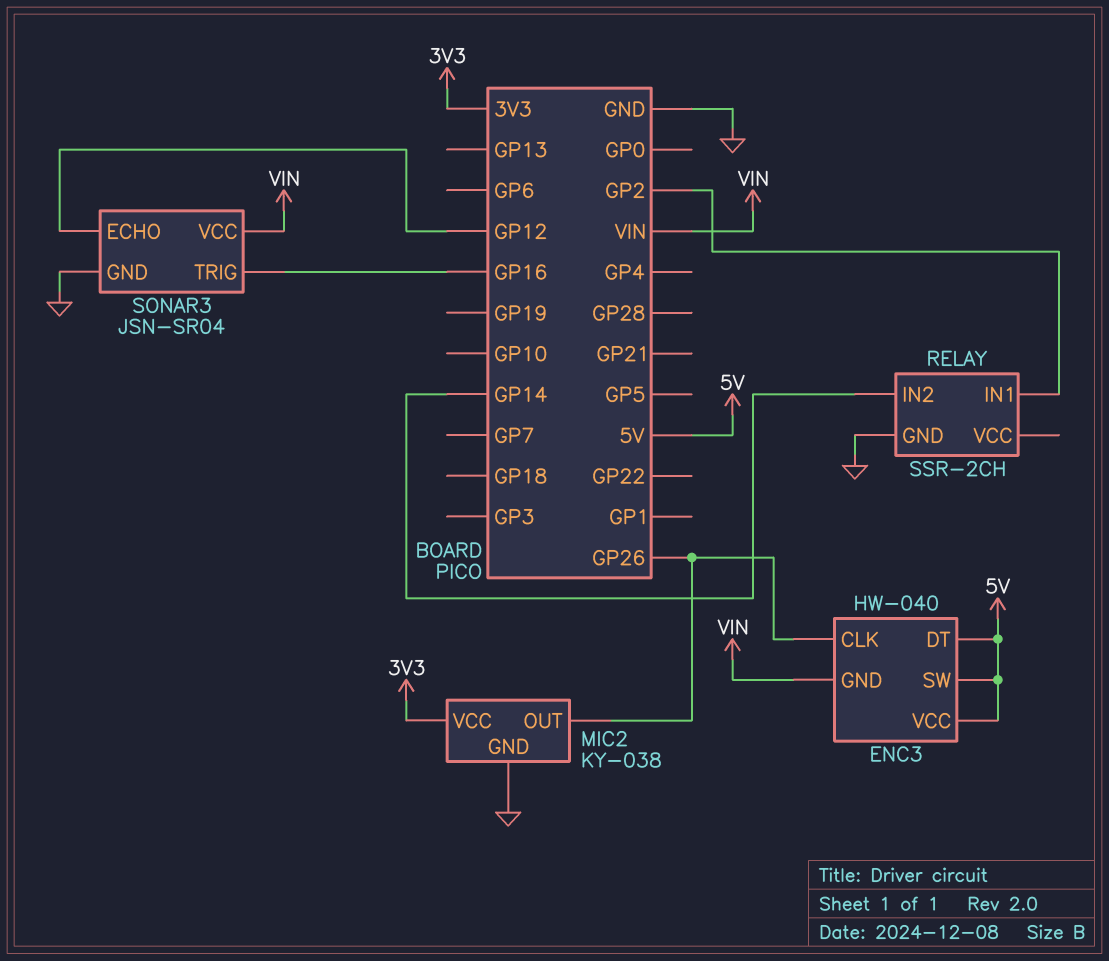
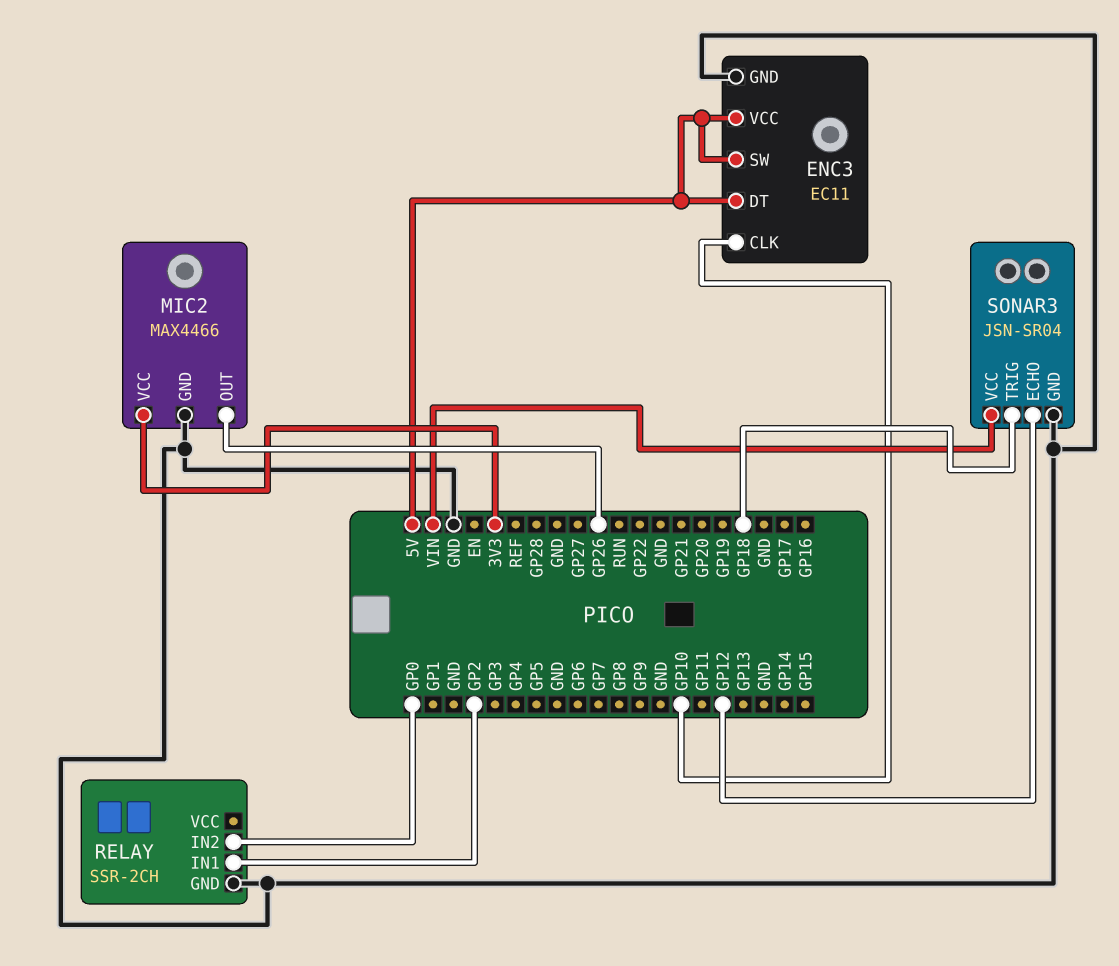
ENC3: HW-040 -> EC11
ENC3 pin CLK: GP26 -> GP10
ENC3 pin GND: VIN -> GND
MIC2: KY-038 -> MAX4466
RELAY pin IN2: GP14 -> GP0
SONAR3 pin TRIG: GP16 -> GP18

